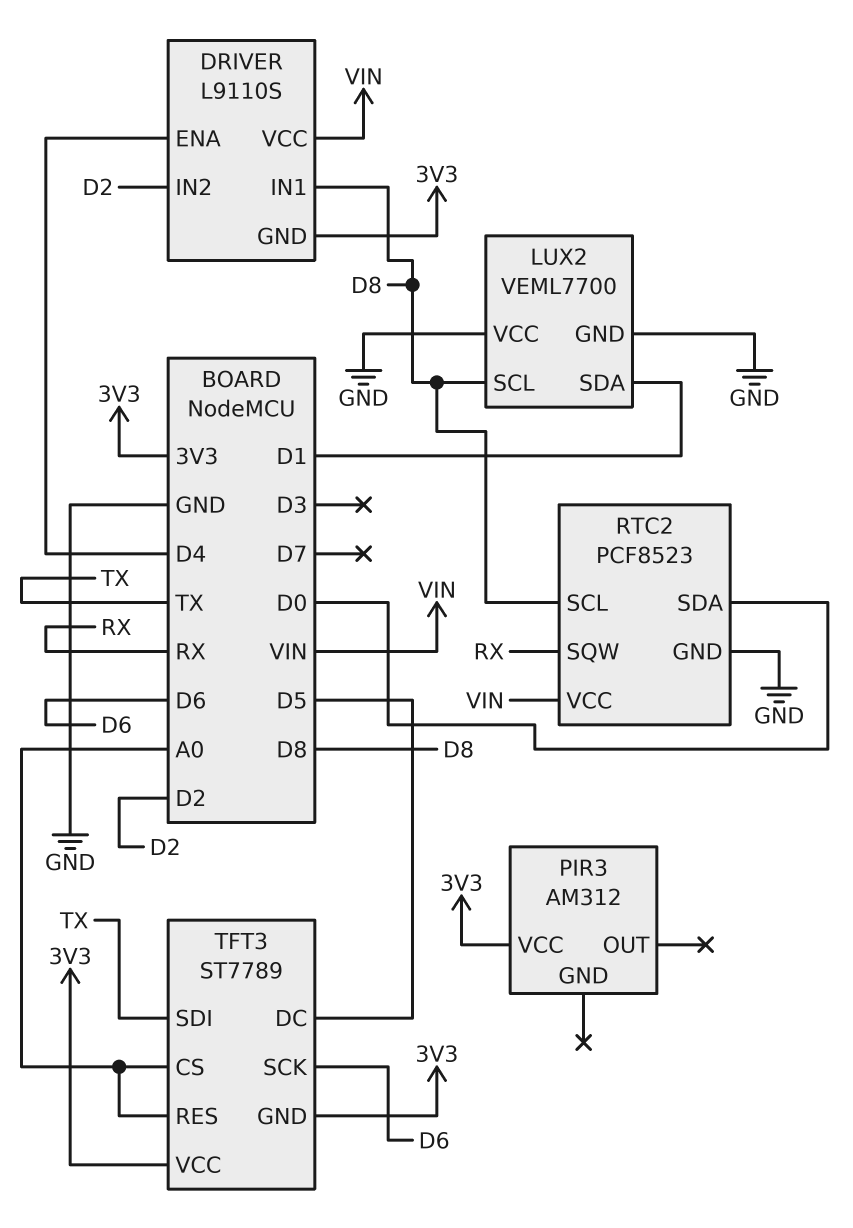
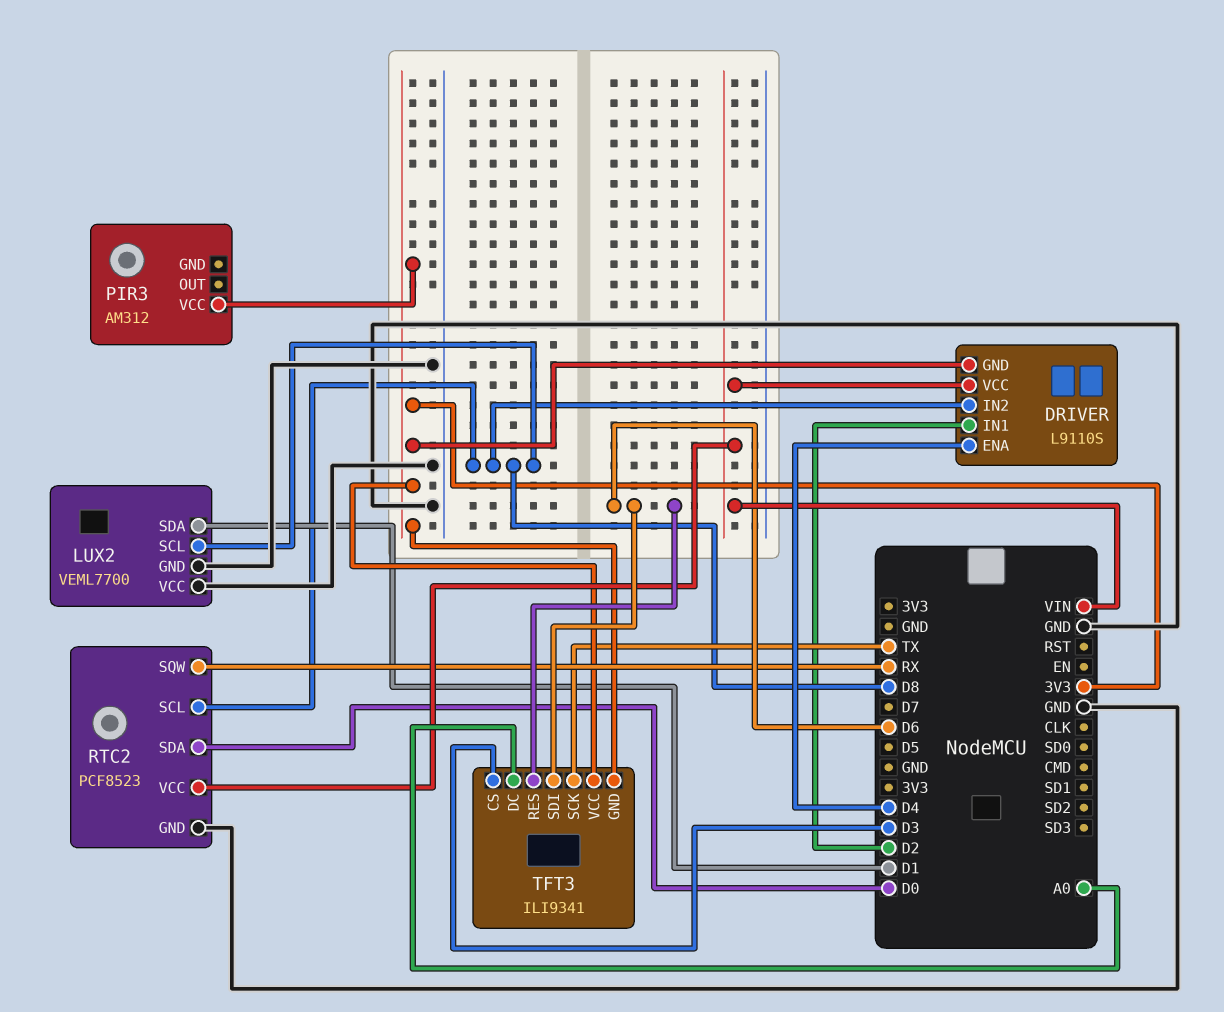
DRIVER pin IN1: D8 -> D2
DRIVER pin IN2: D2 -> D8
TFT3: ST7789 -> ILI9341
TFT3 pin CS: A0 -> D3
TFT3 pin DC: D5 -> A0
TFT3 pin RES: A0 -> D6
TFT3 pin SCK: D6 -> TX
TFT3 pin SDI: TX -> D6

